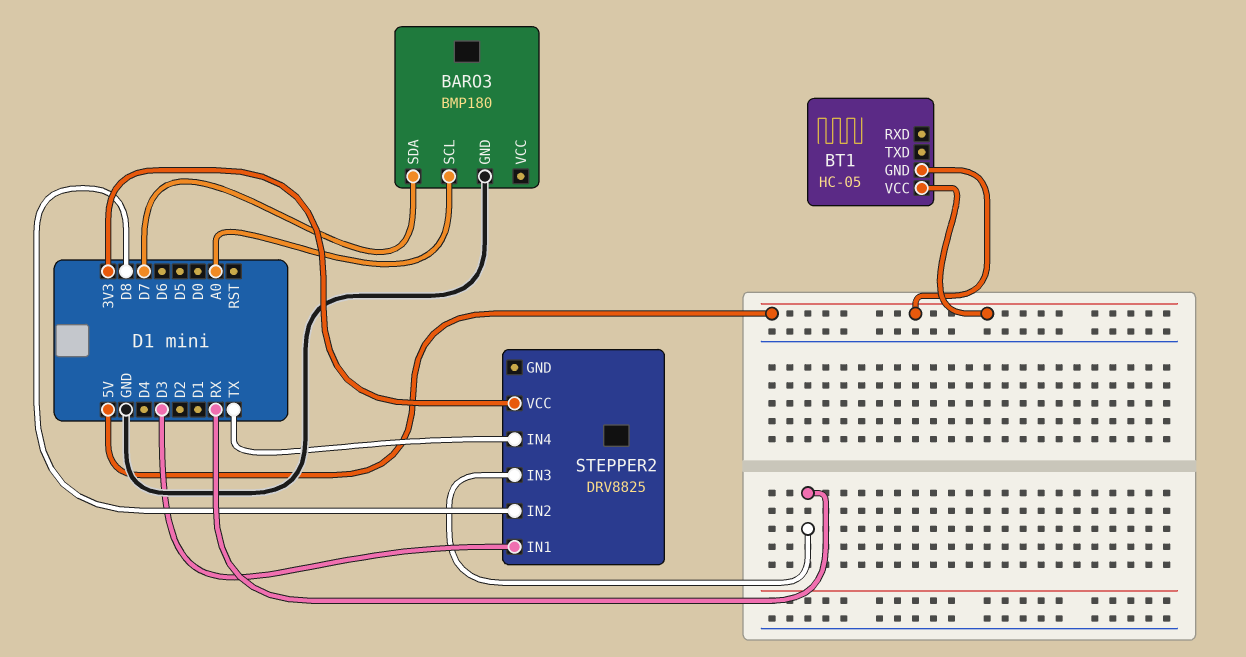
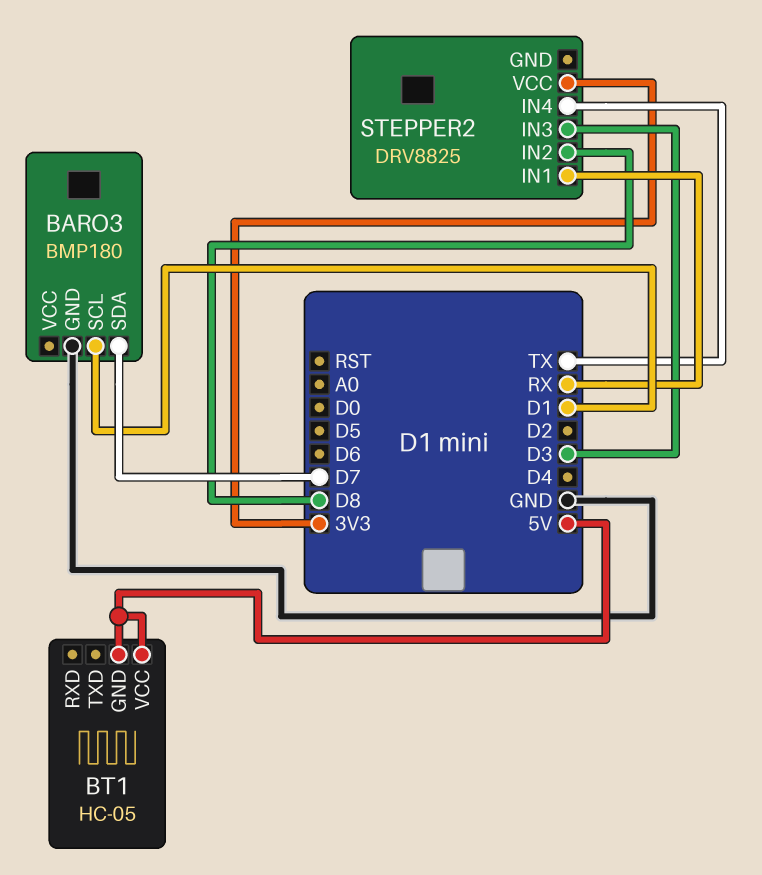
BARO3 pin SCL: A0 -> D1
STEPPER2 pin IN1: D3 -> RX
STEPPER2 pin IN3: RX -> D3

